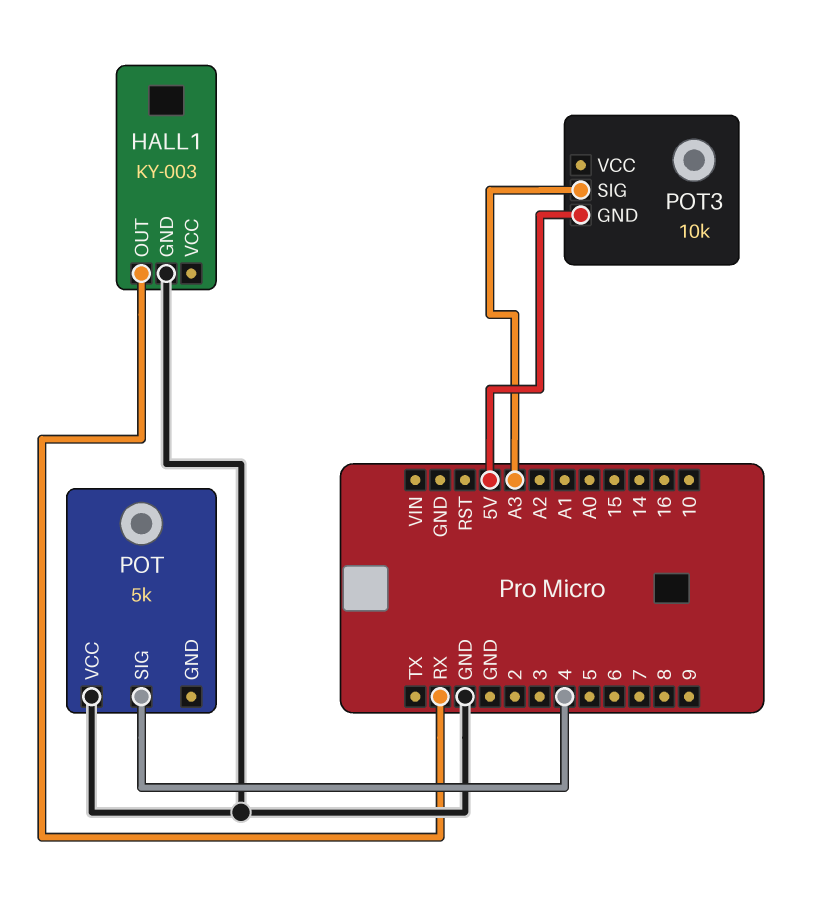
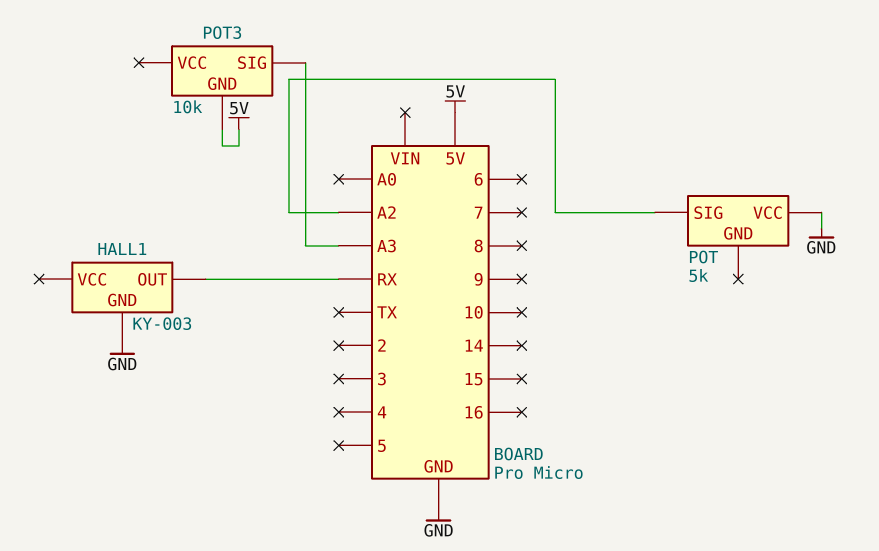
POT pin SIG: 4 -> A2

